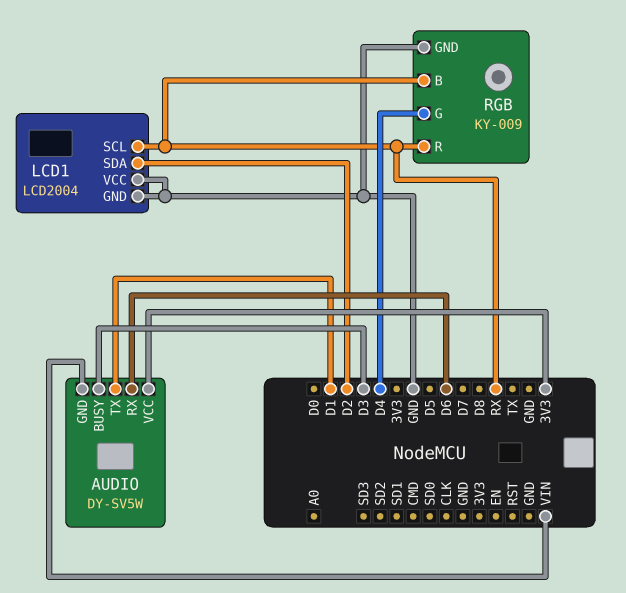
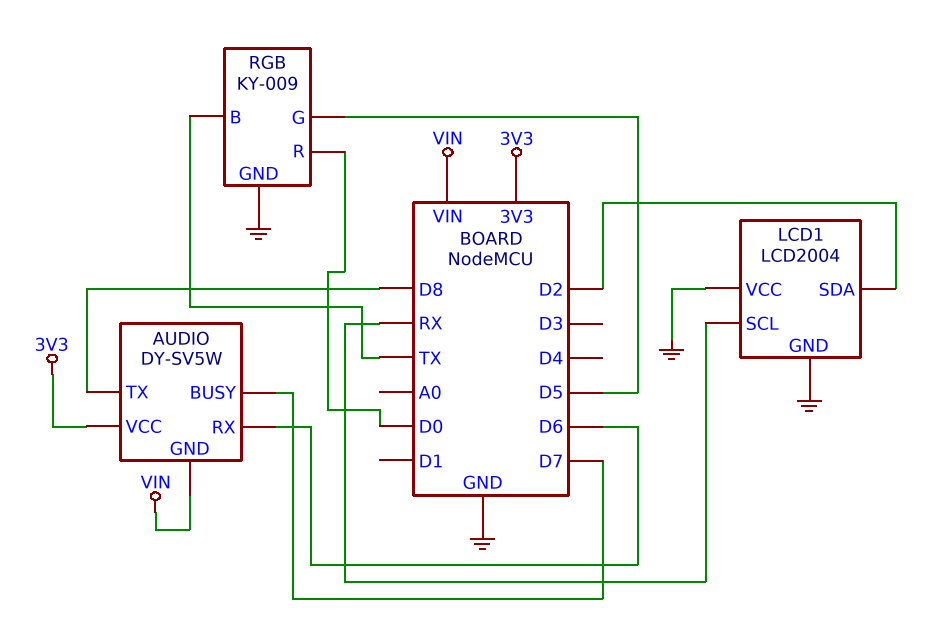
AUDIO pin BUSY: D3 -> D7
AUDIO pin TX: D1 -> D8
RGB pin B: RX -> TX
RGB pin G: D4 -> D5
RGB pin R: RX -> D0

